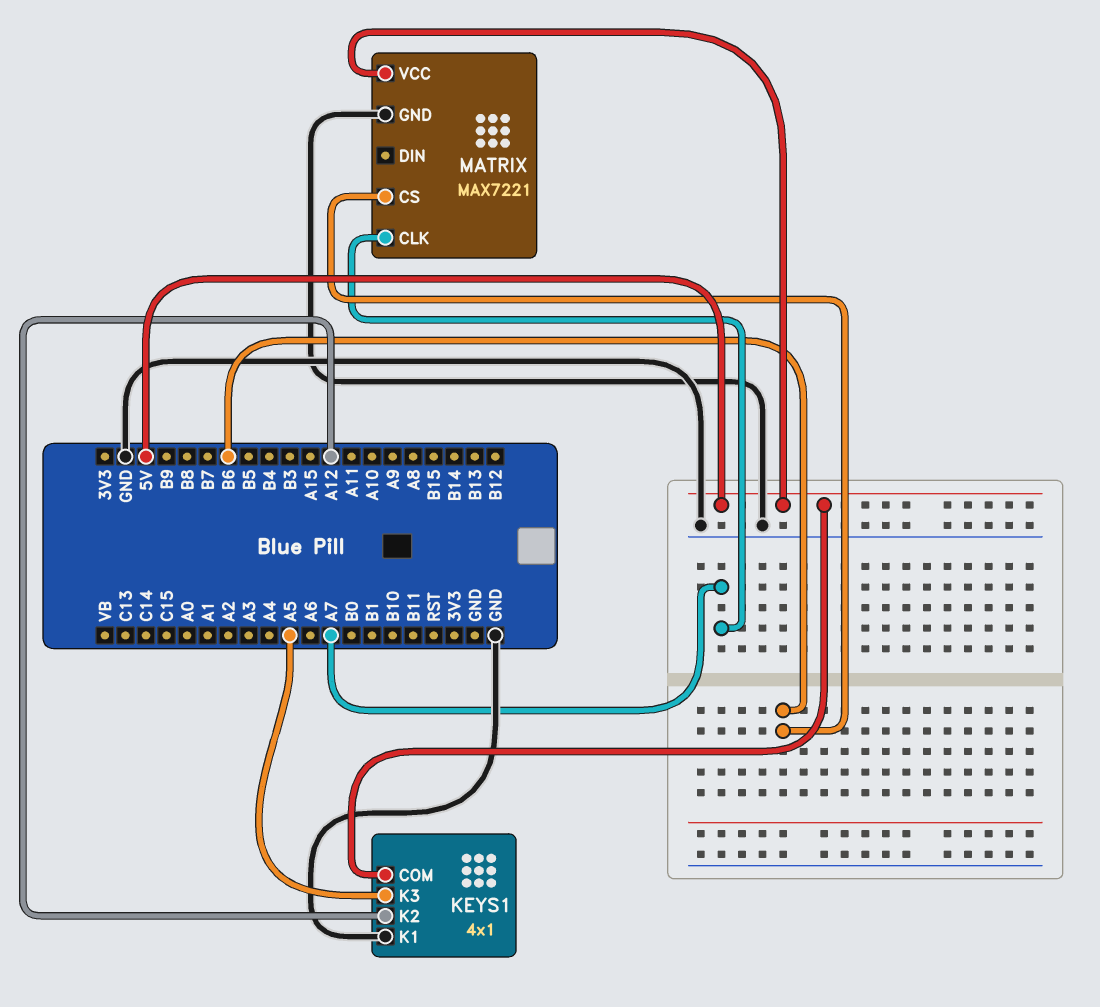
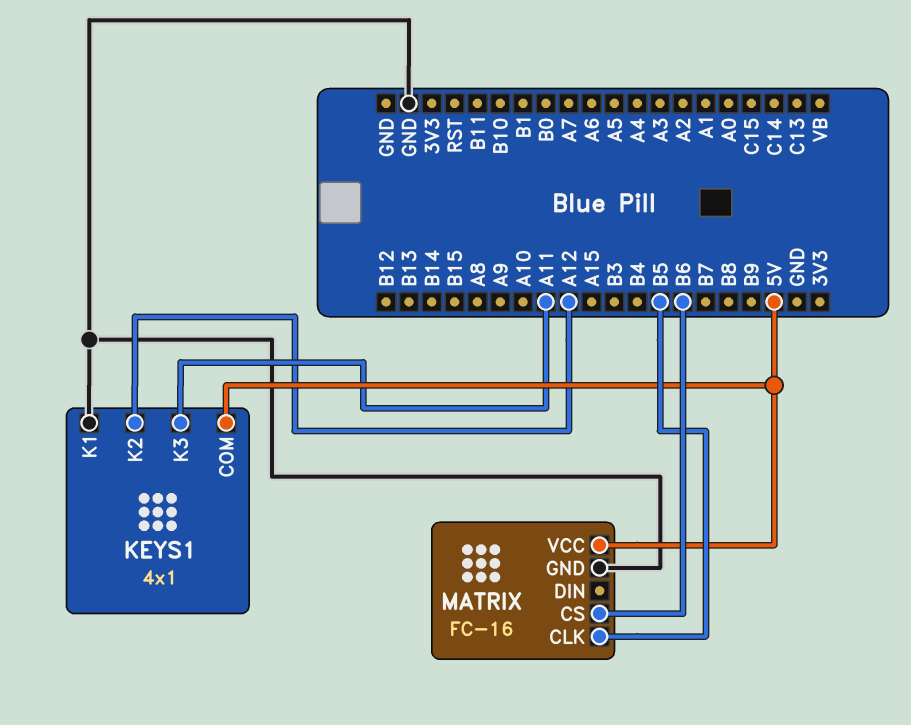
KEYS1 pin K3: A5 -> A11
MATRIX: MAX7221 -> FC-16
MATRIX pin CLK: A7 -> B5

